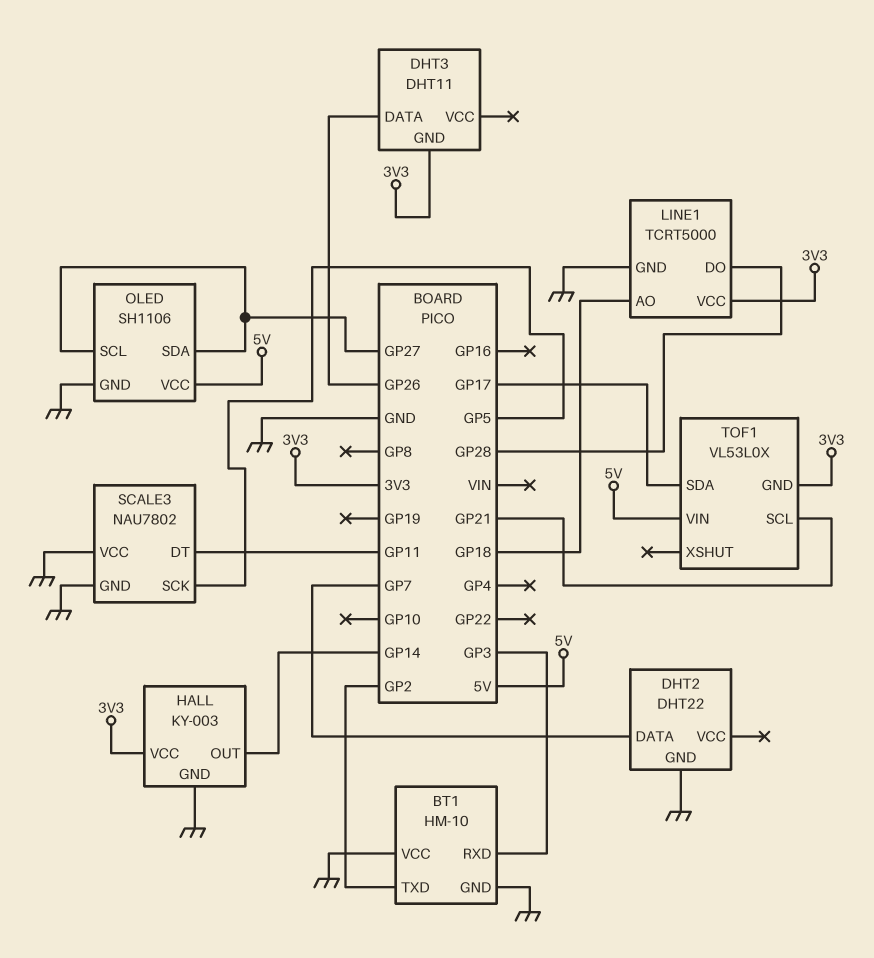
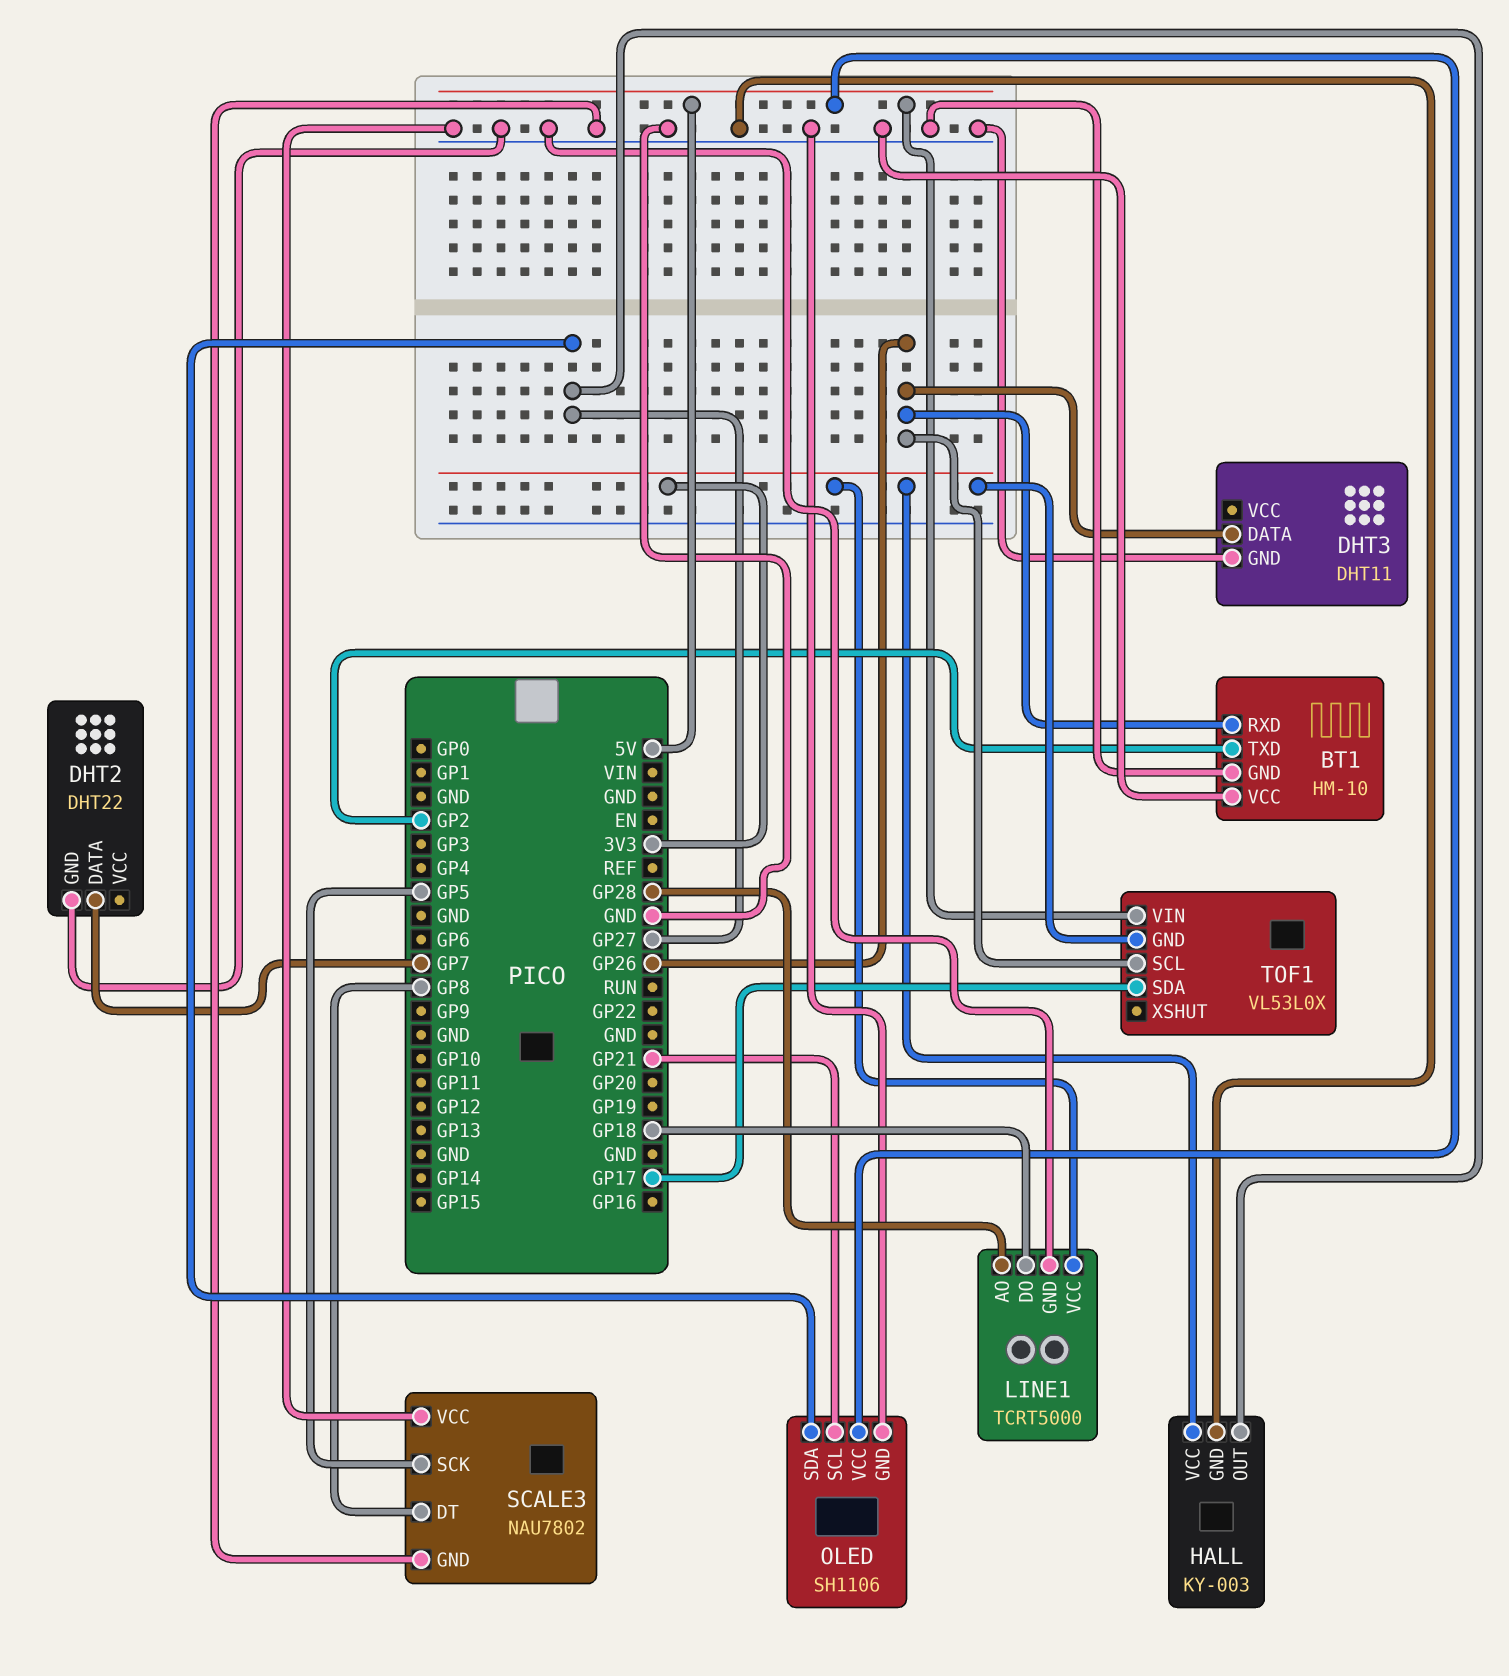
BT1 pin RXD: GP3 -> GP26
DHT3 pin GND: 3V3 -> GND
HALL pin OUT: GP14 -> GP27
LINE1 pin AO: GP18 -> GP28
LINE1 pin DO: GP28 -> GP18
OLED pin SCL: GP27 -> GP21
SCALE3 pin DT: GP11 -> GP8
TOF1 pin SCL: GP21 -> GP26

